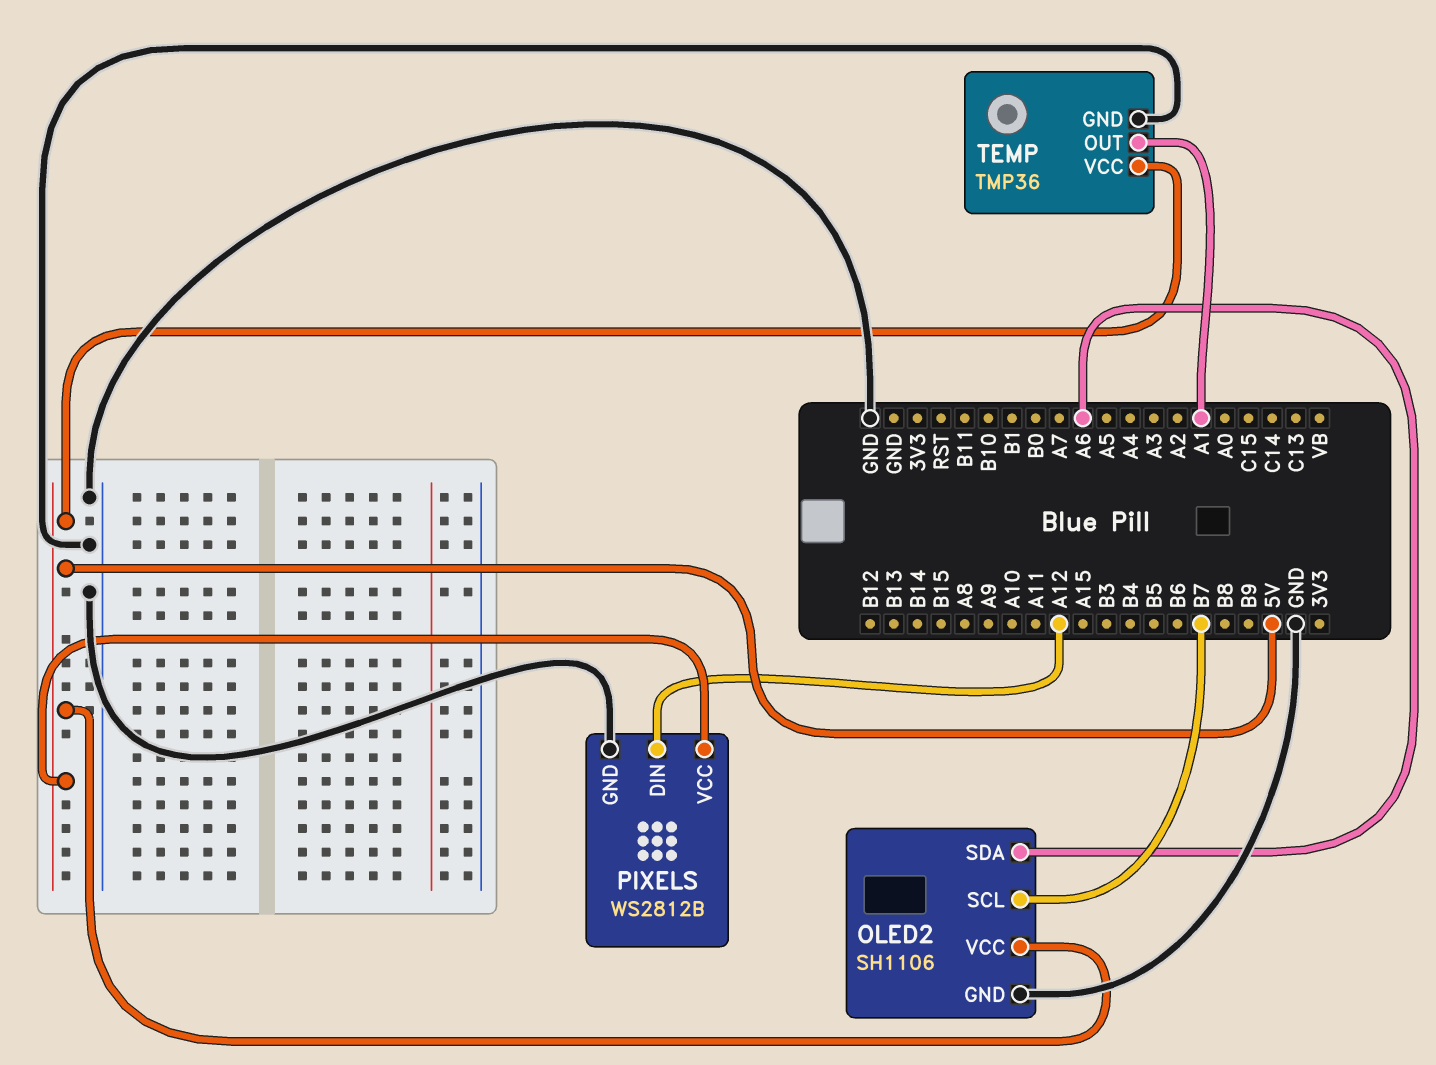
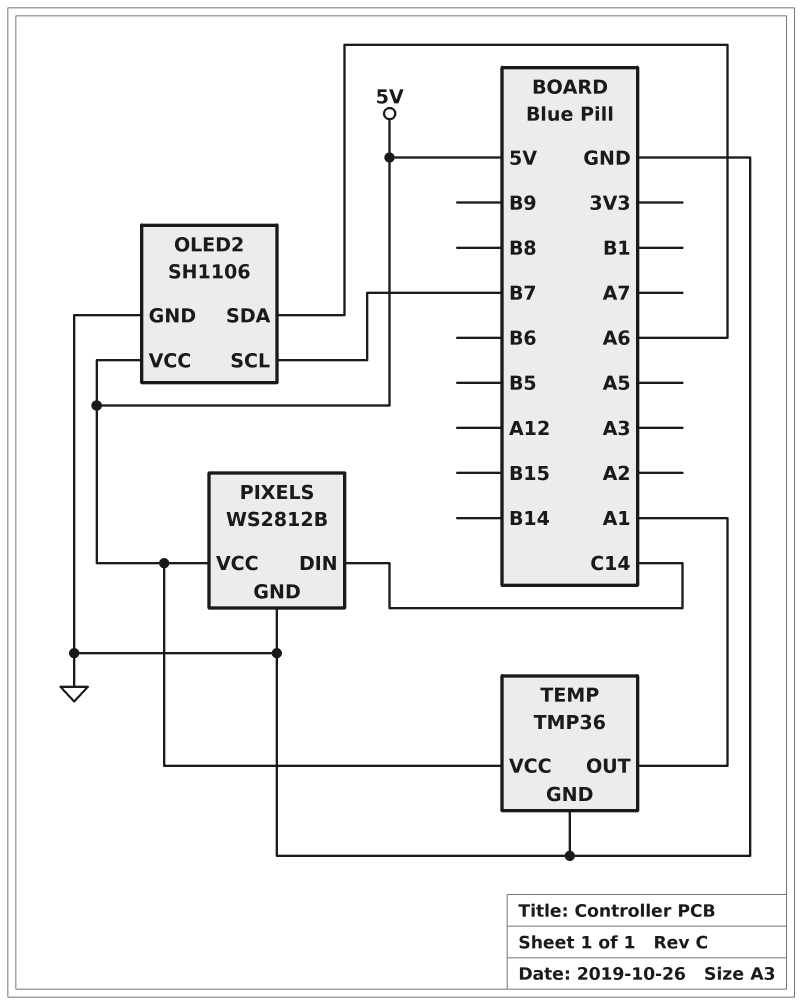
PIXELS pin DIN: A12 -> C14

